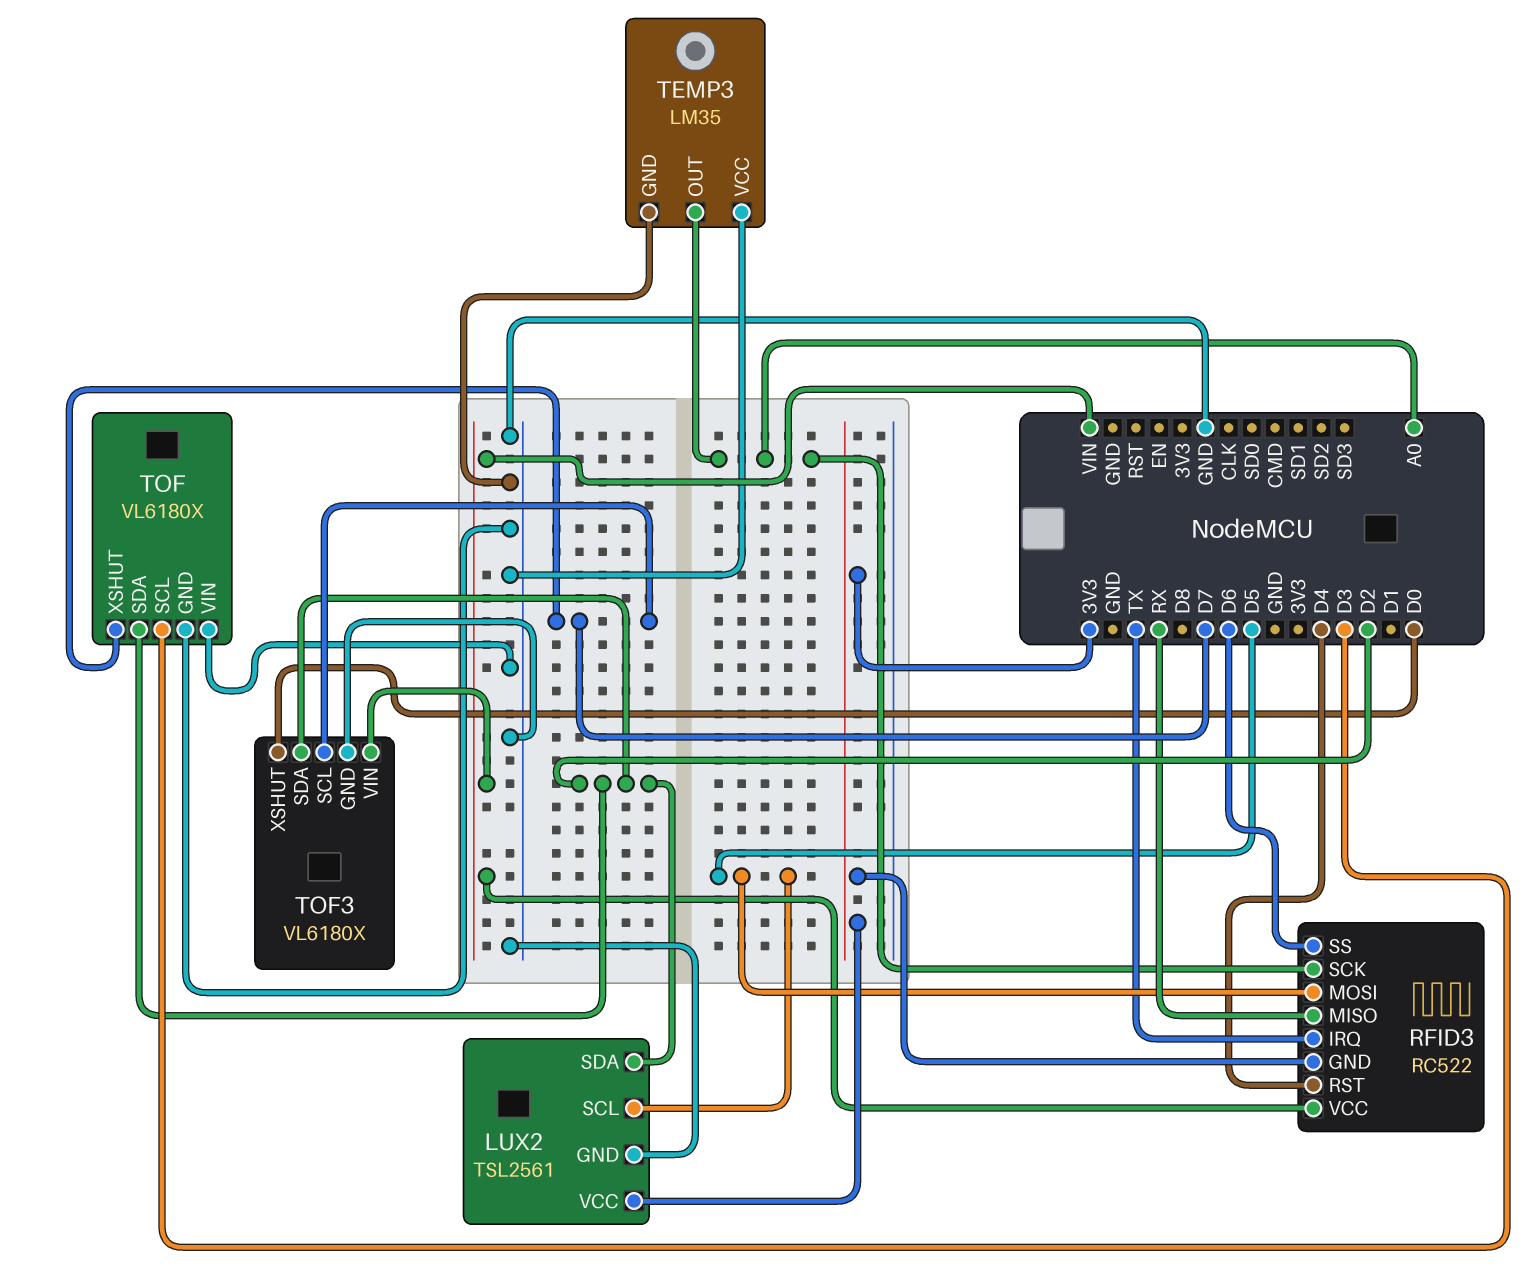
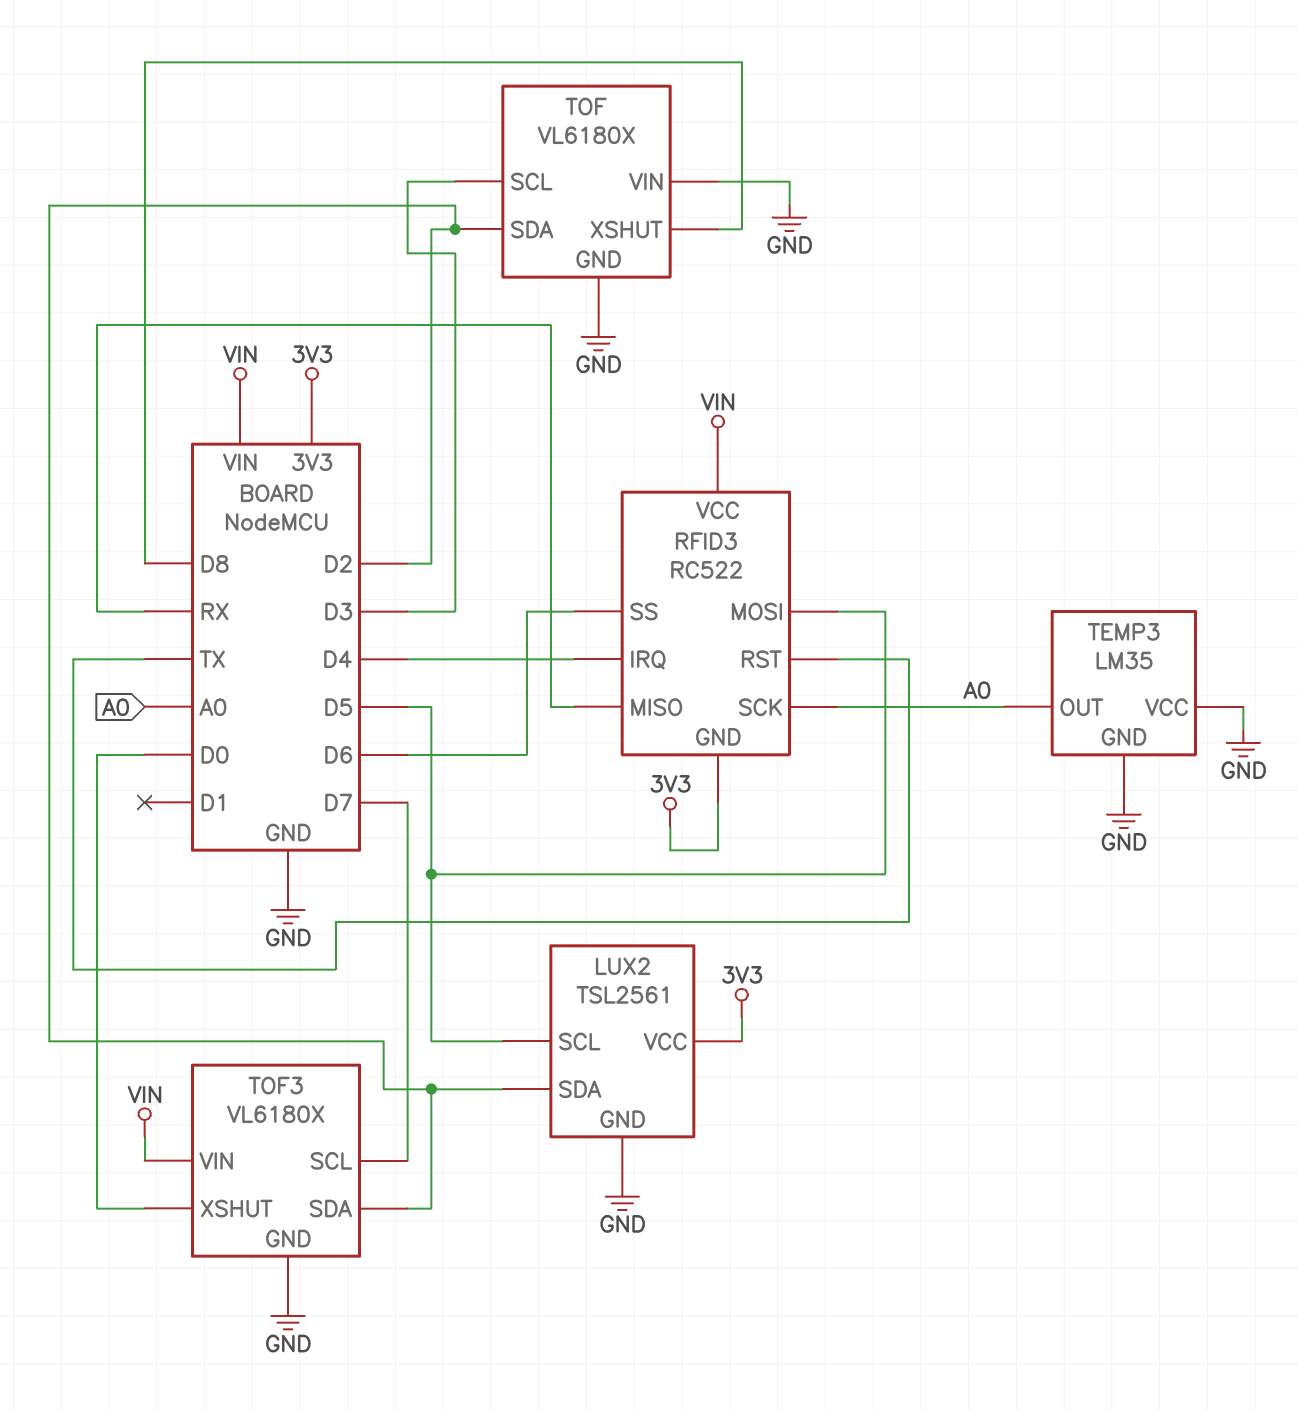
RFID3 pin IRQ: TX -> D4
RFID3 pin RST: D4 -> TX
TOF pin XSHUT: D7 -> D8

